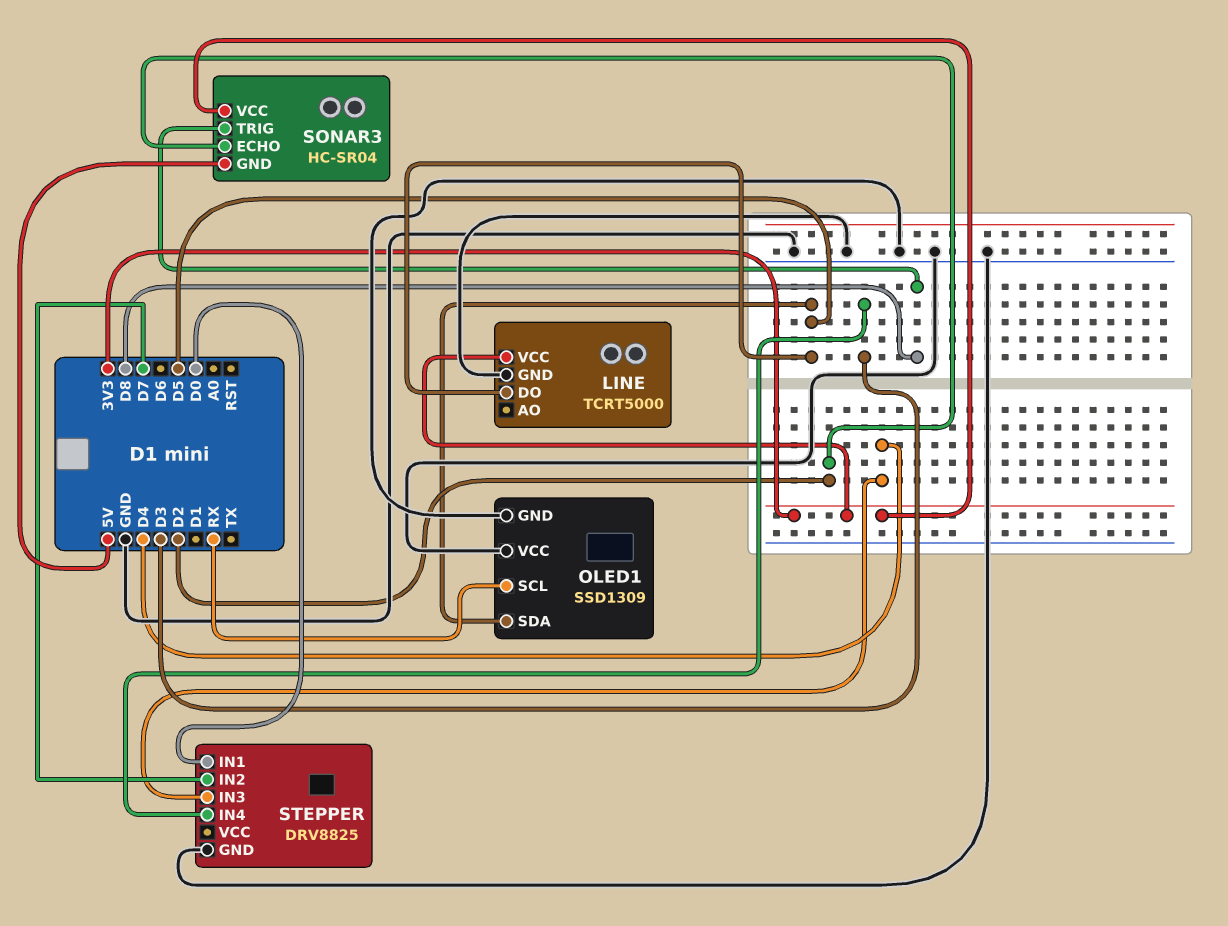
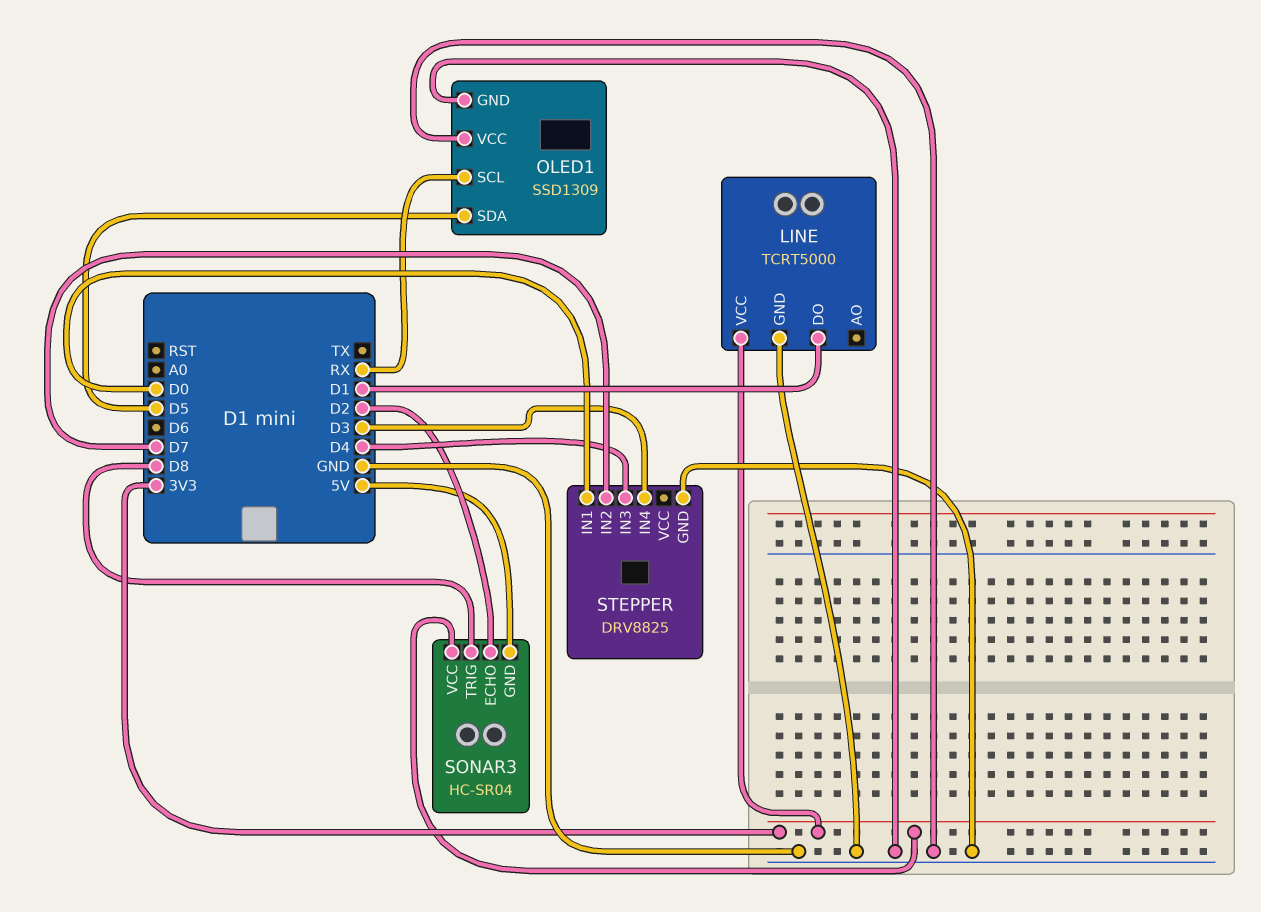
LINE pin DO: D5 -> D1

